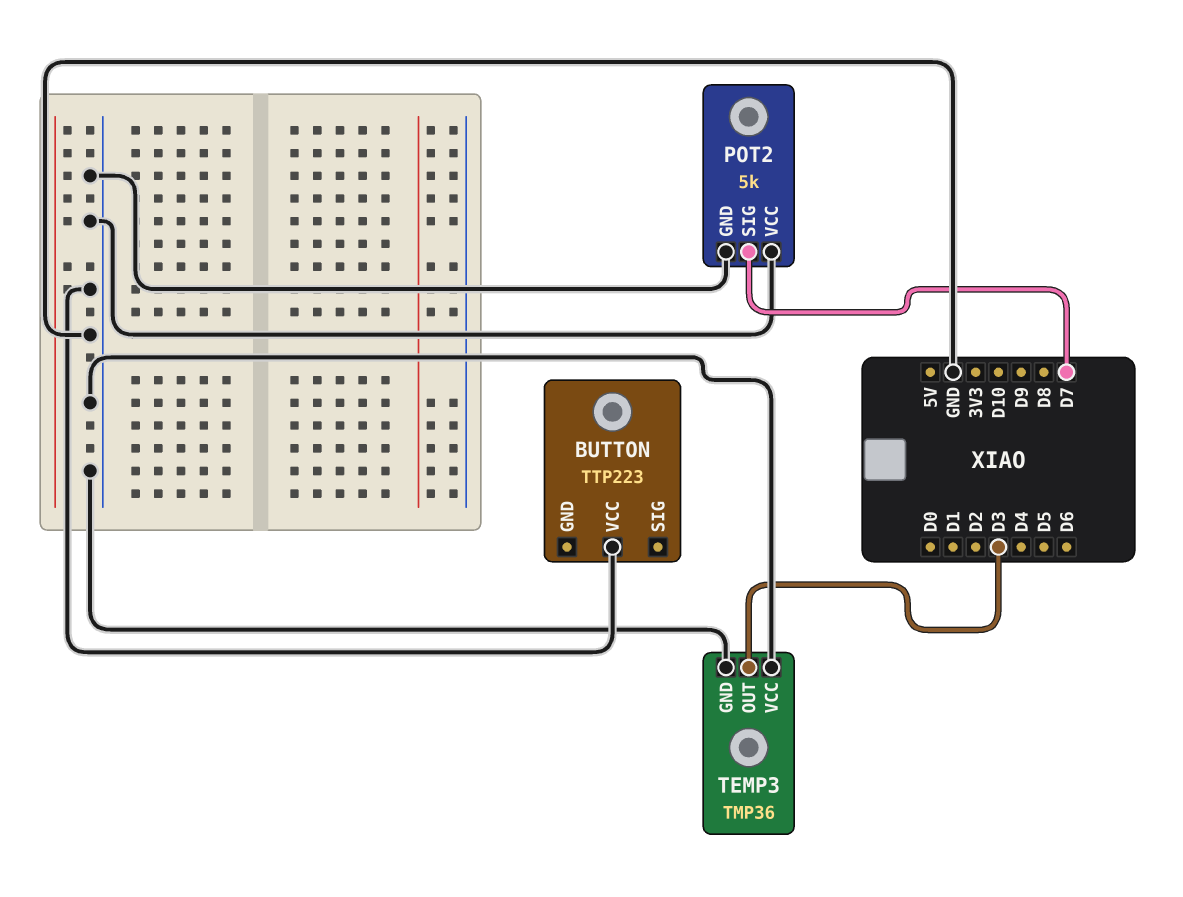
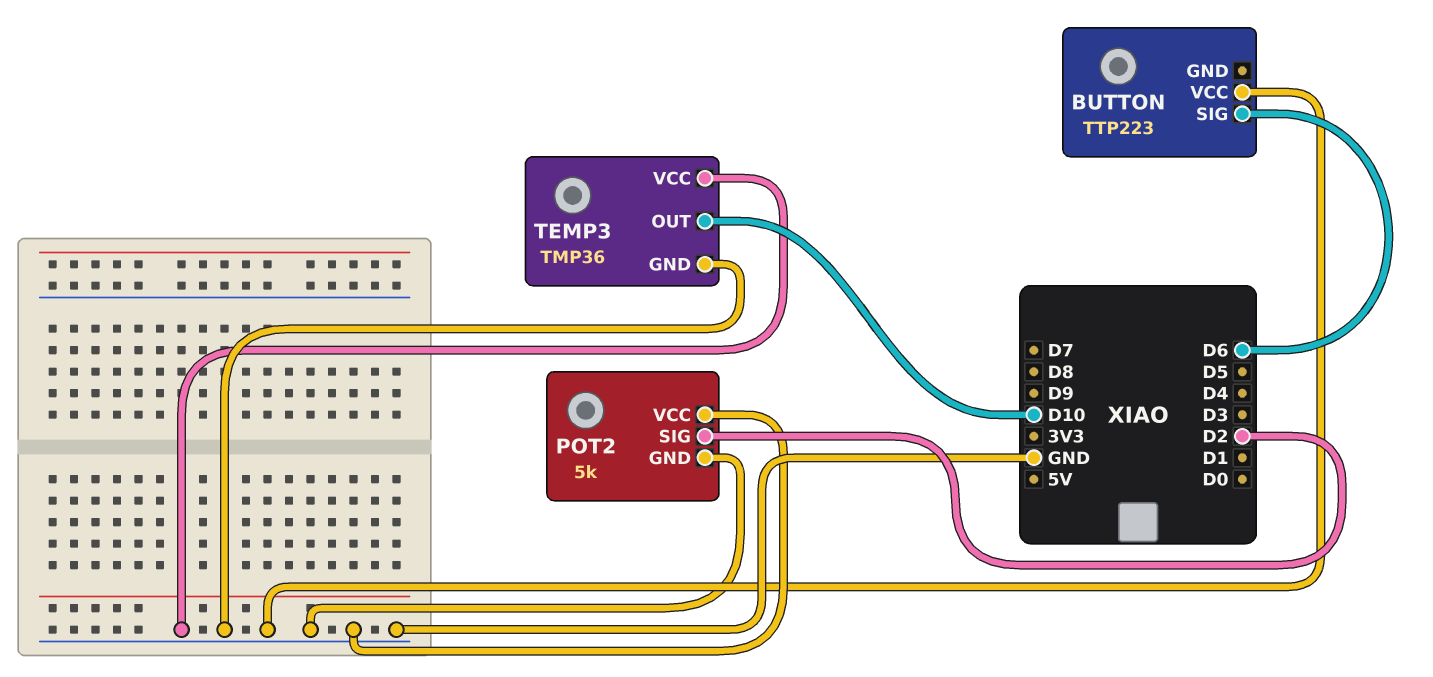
BUTTON pin SIG: none -> D6
POT2 pin SIG: D7 -> D2
TEMP3 pin OUT: D3 -> D10

